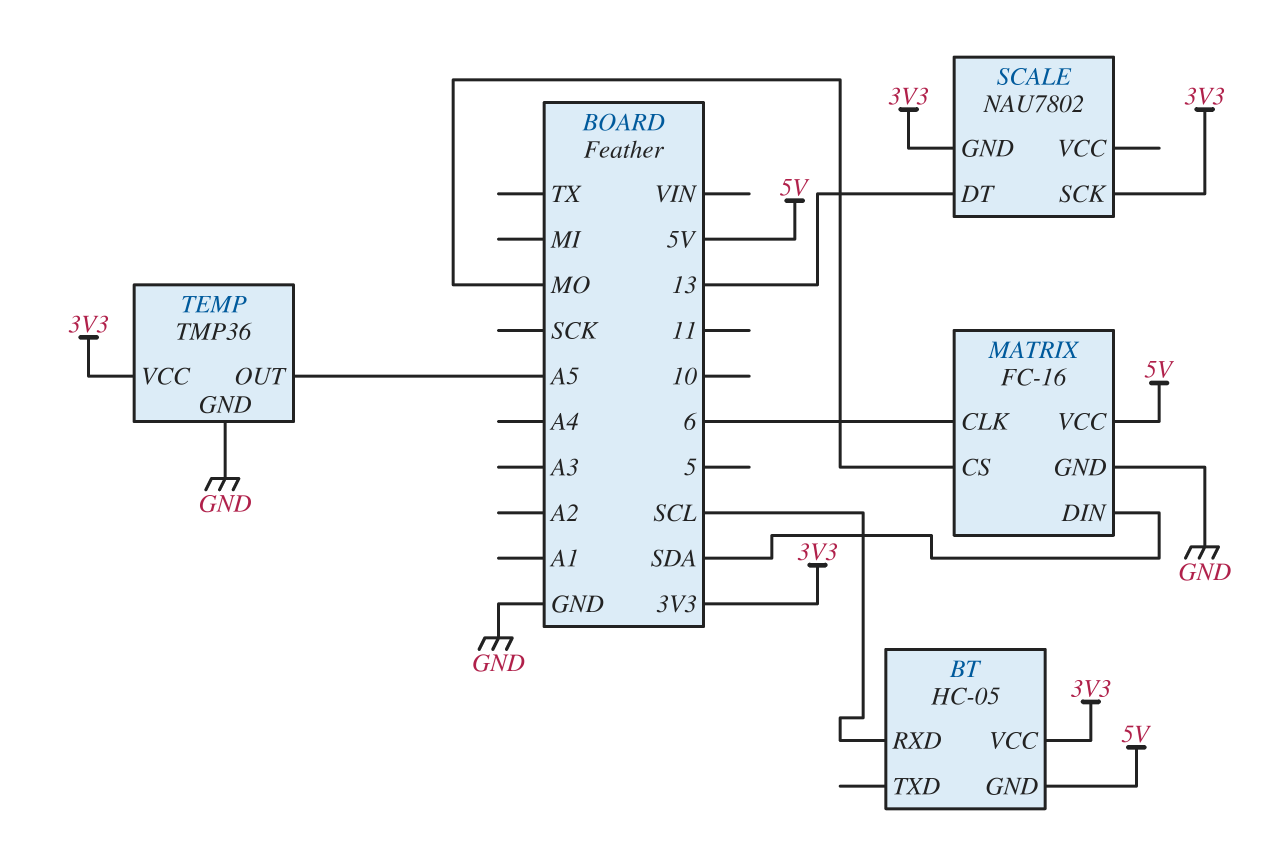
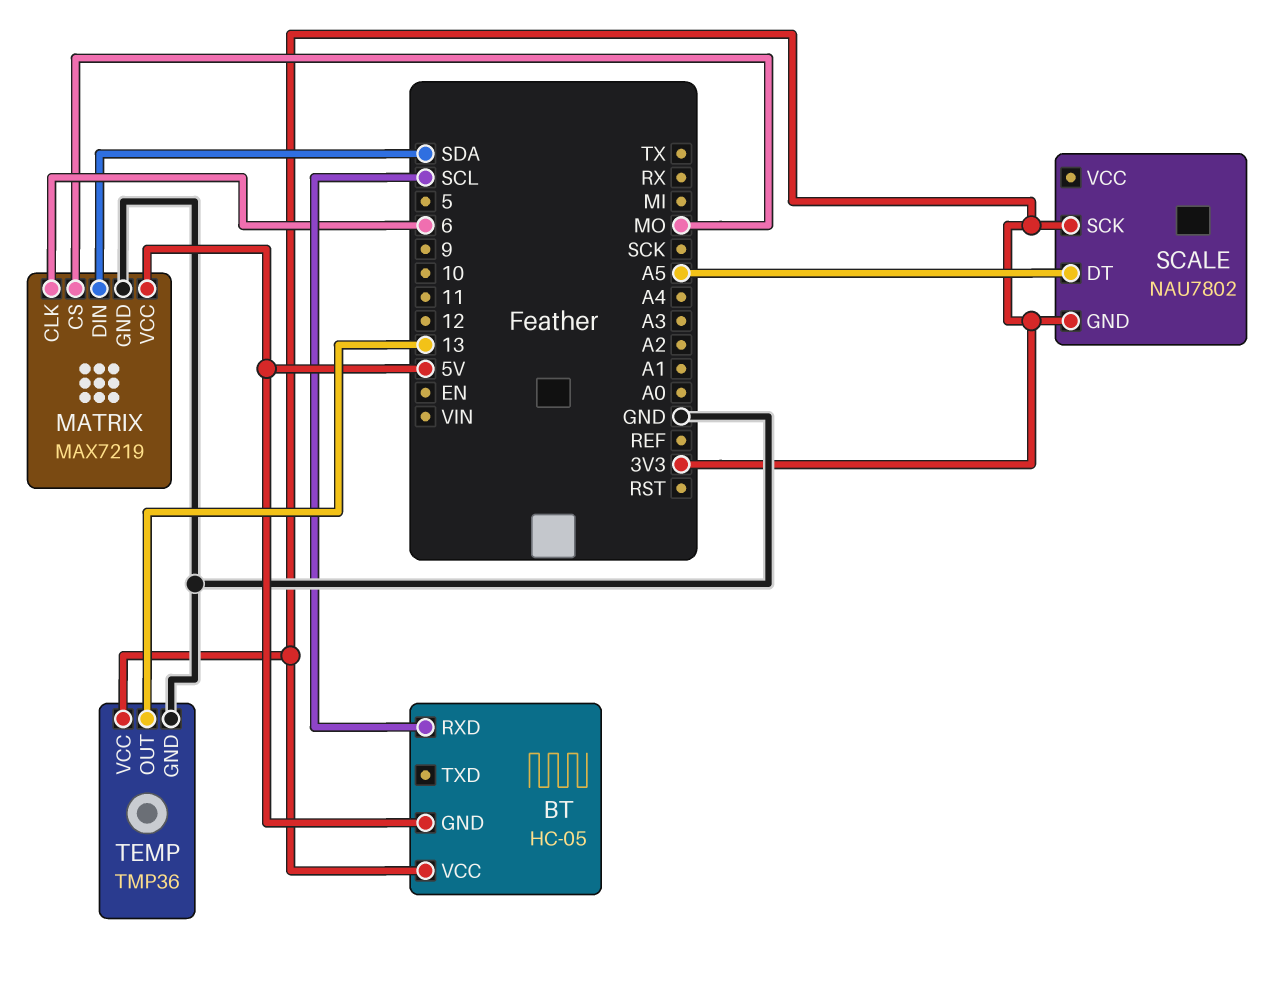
MATRIX: FC-16 -> MAX7219
SCALE pin DT: 13 -> A5
TEMP pin OUT: A5 -> 13

